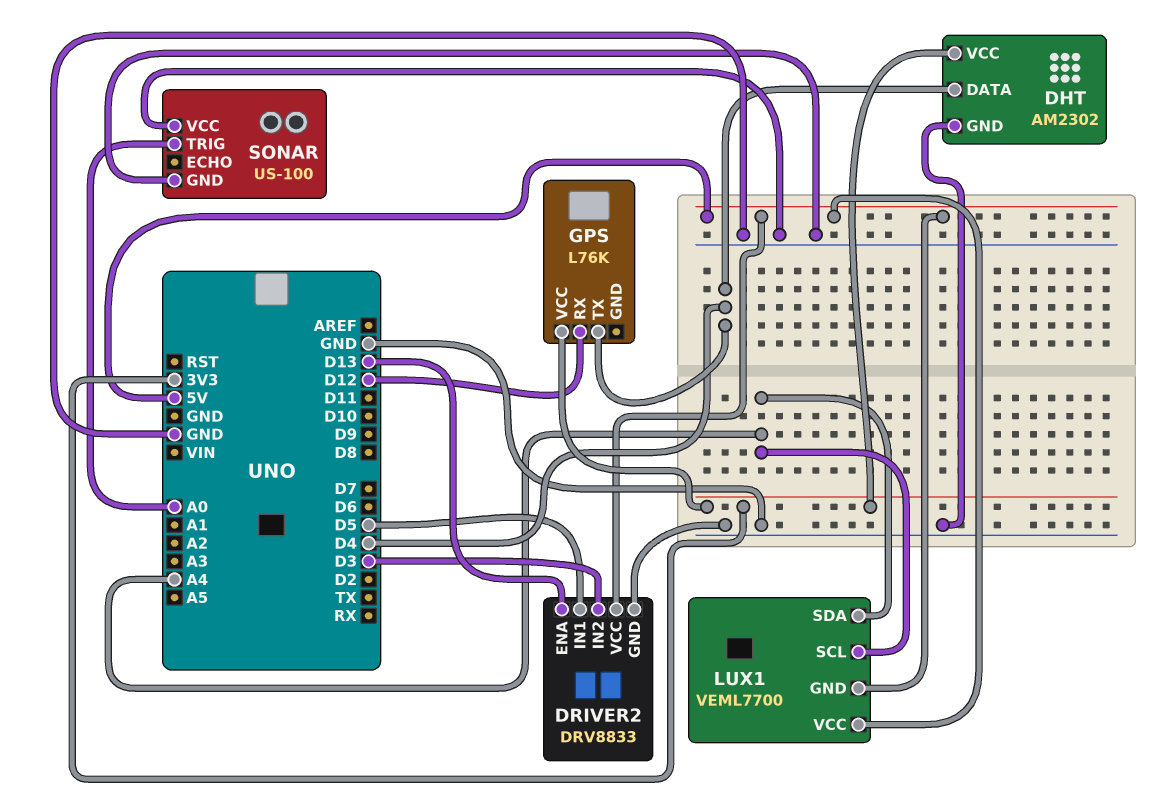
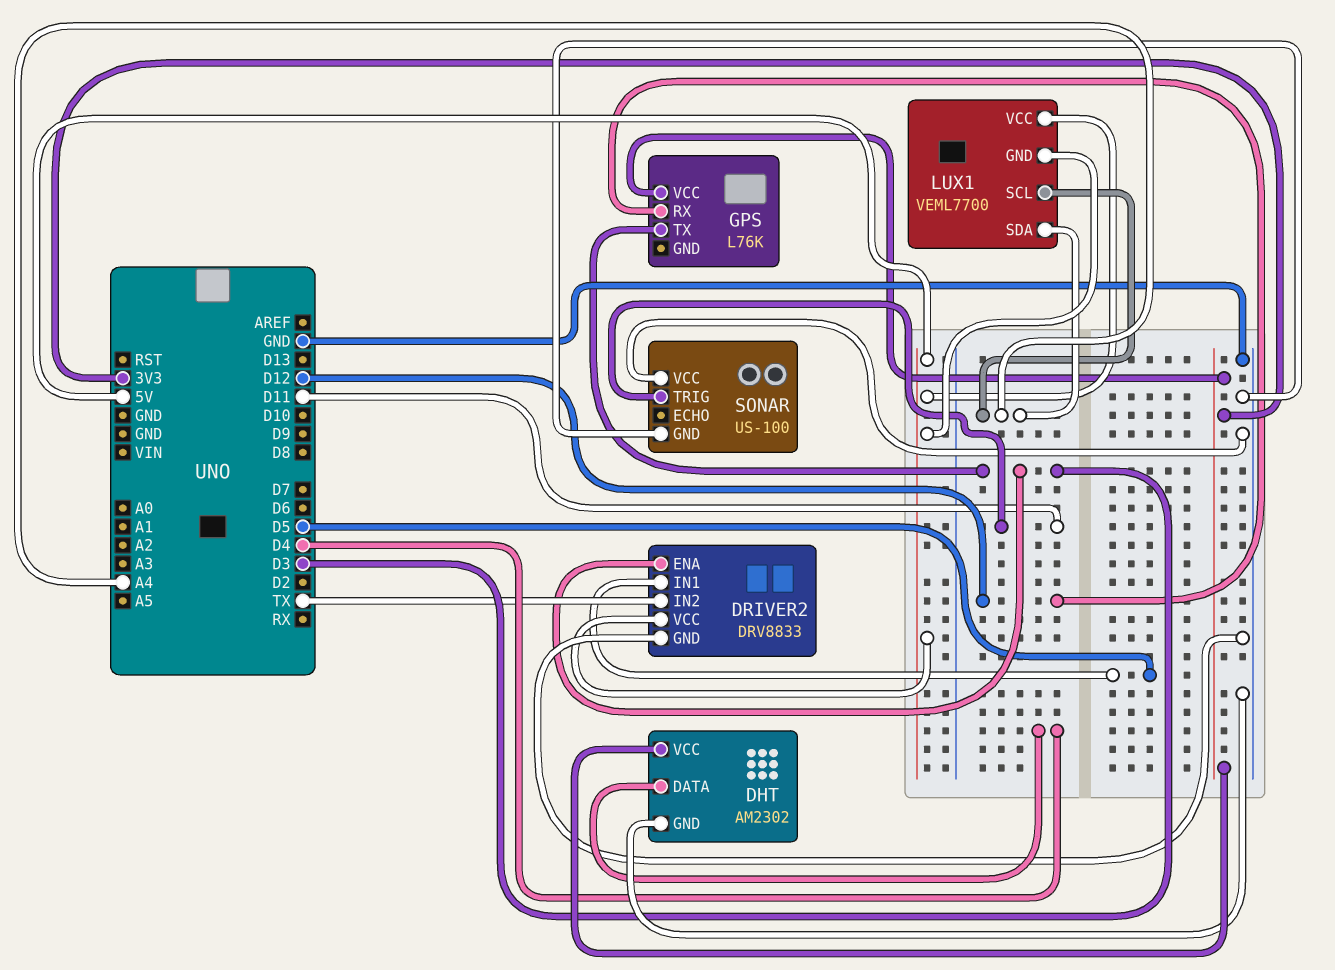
DRIVER2 pin ENA: D13 -> D3
DRIVER2 pin IN2: D3 -> TX
GPS pin TX: D4 -> D3
SONAR pin TRIG: A0 -> D11

